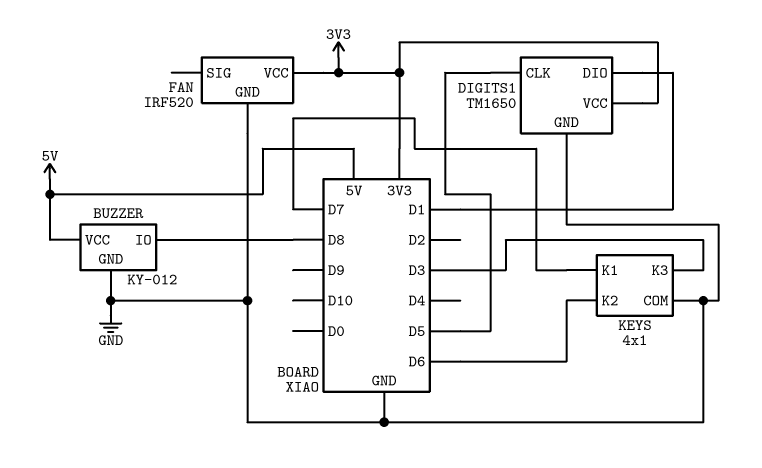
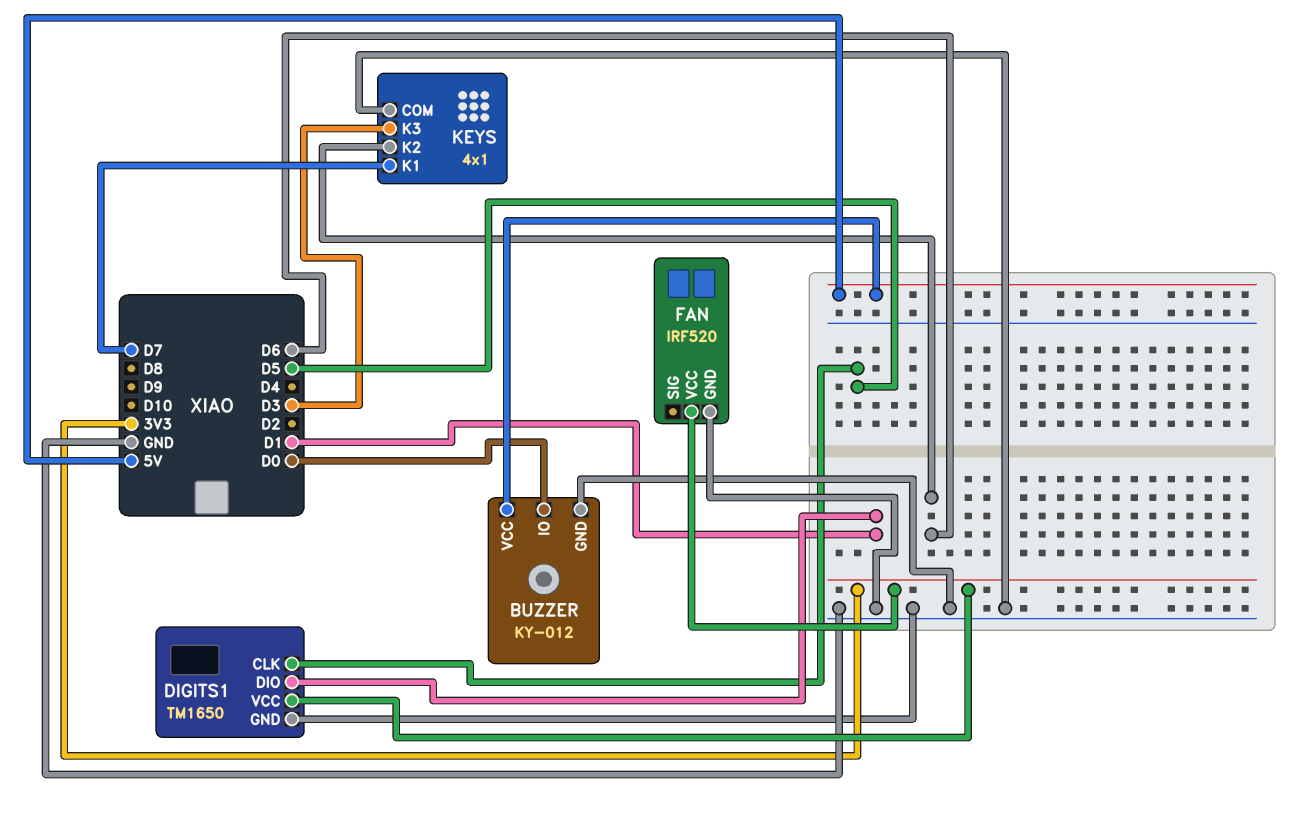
BUZZER pin IO: D8 -> D0

